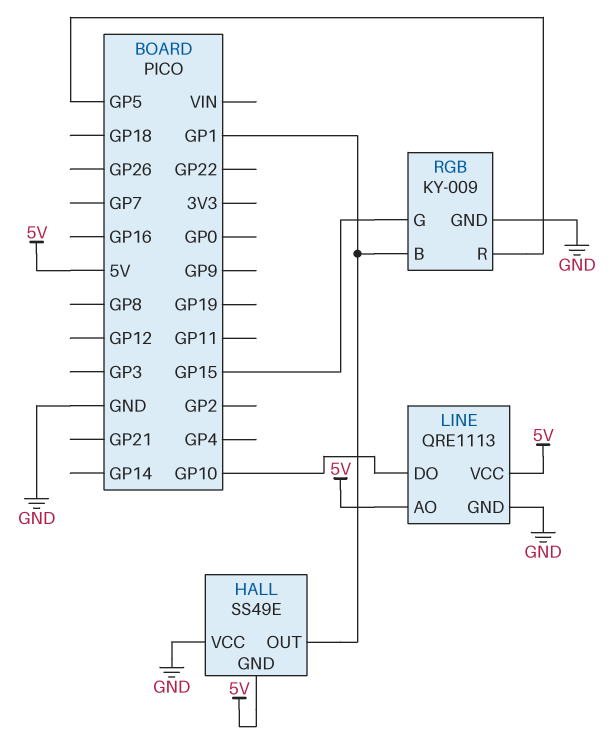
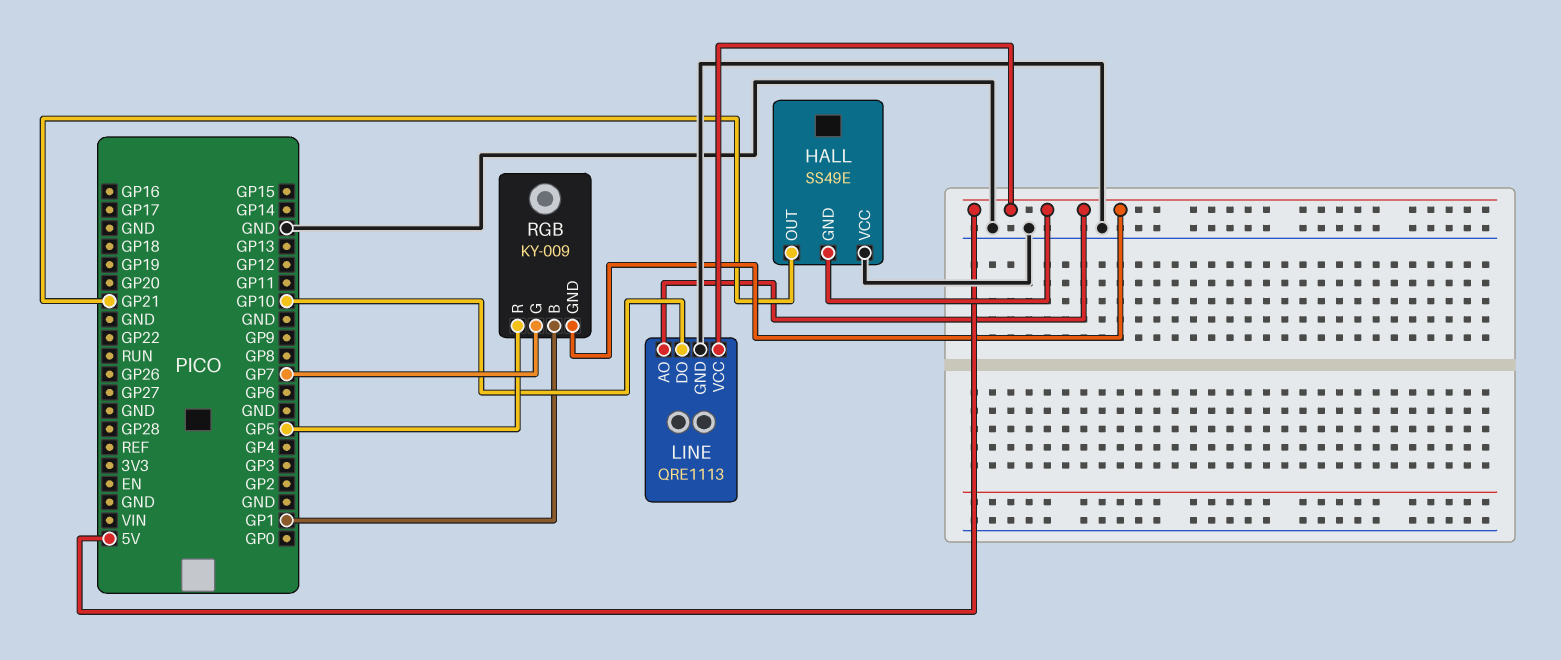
HALL pin OUT: GP1 -> GP21
RGB pin G: GP15 -> GP7
RGB pin GND: GND -> 5V

